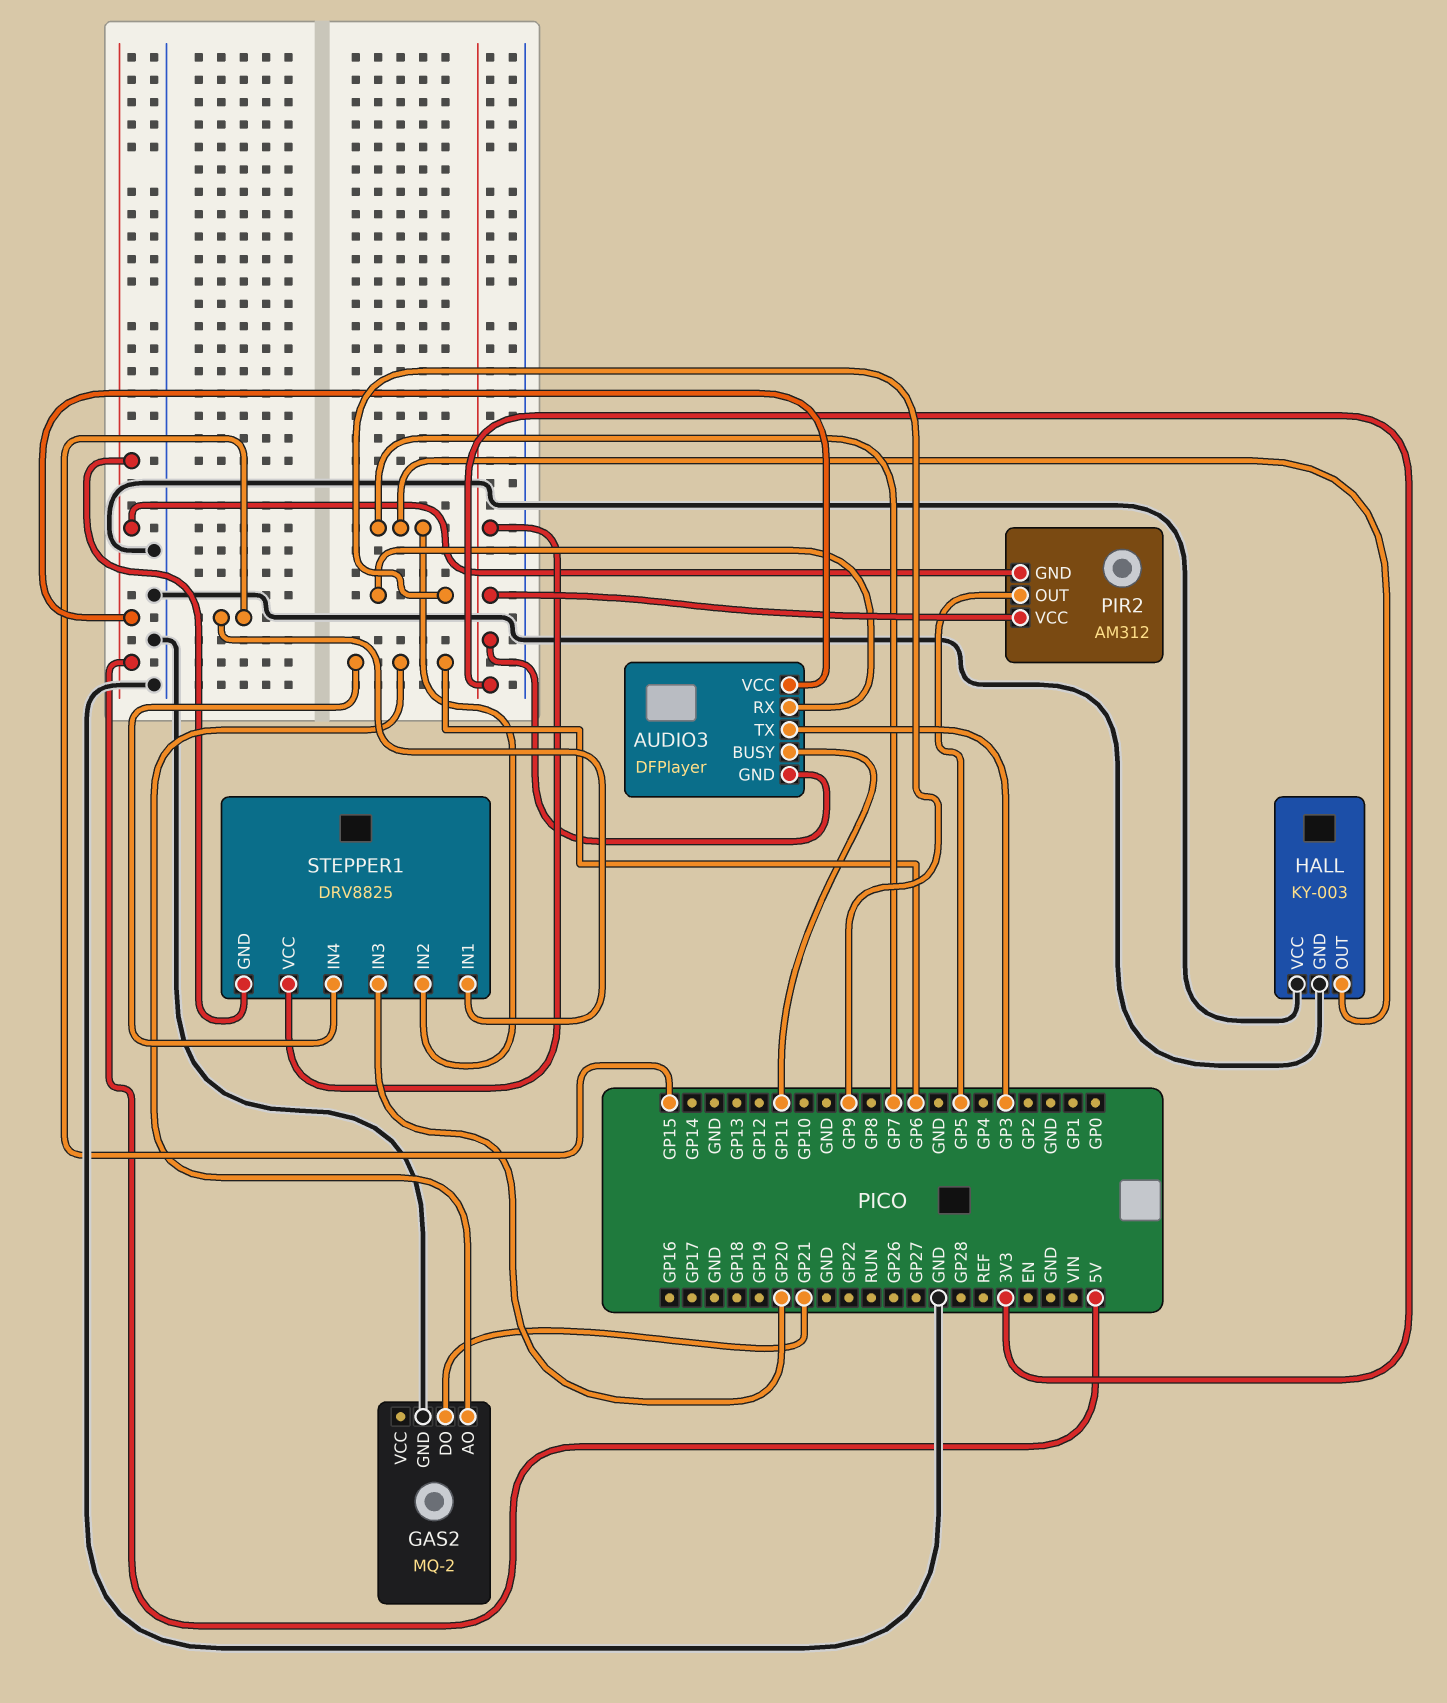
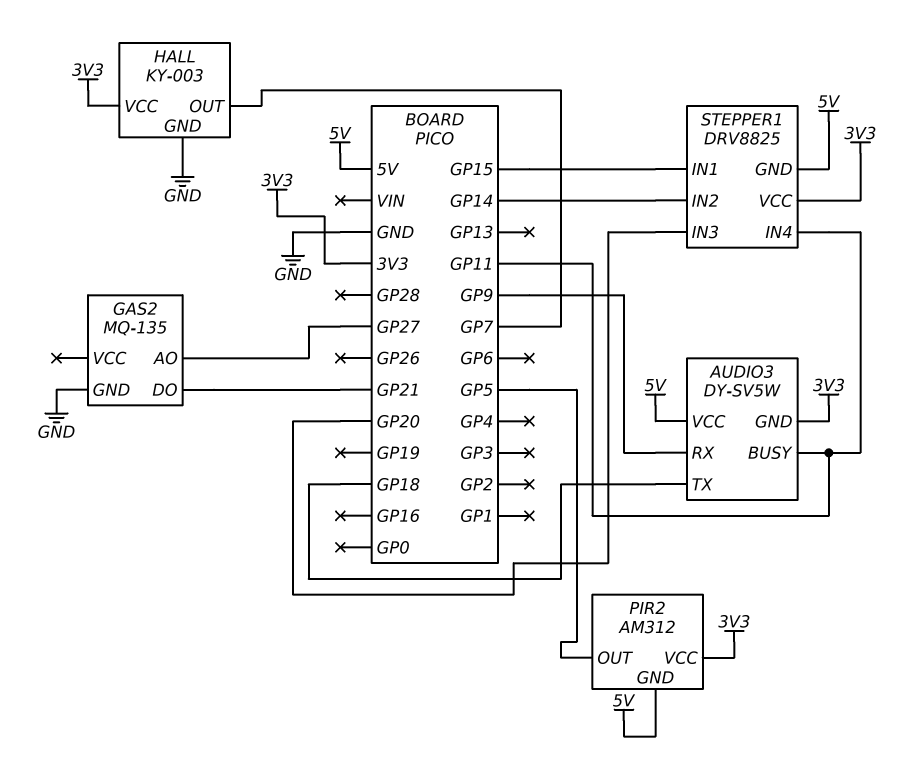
AUDIO3: DFPlayer -> DY-SV5W
AUDIO3 pin TX: GP3 -> GP18
GAS2: MQ-2 -> MQ-135
GAS2 pin AO: GP6 -> GP27
HALL pin VCC: GND -> 3V3
STEPPER1 pin IN2: GP7 -> GP14
STEPPER1 pin IN4: GP6 -> GP11

